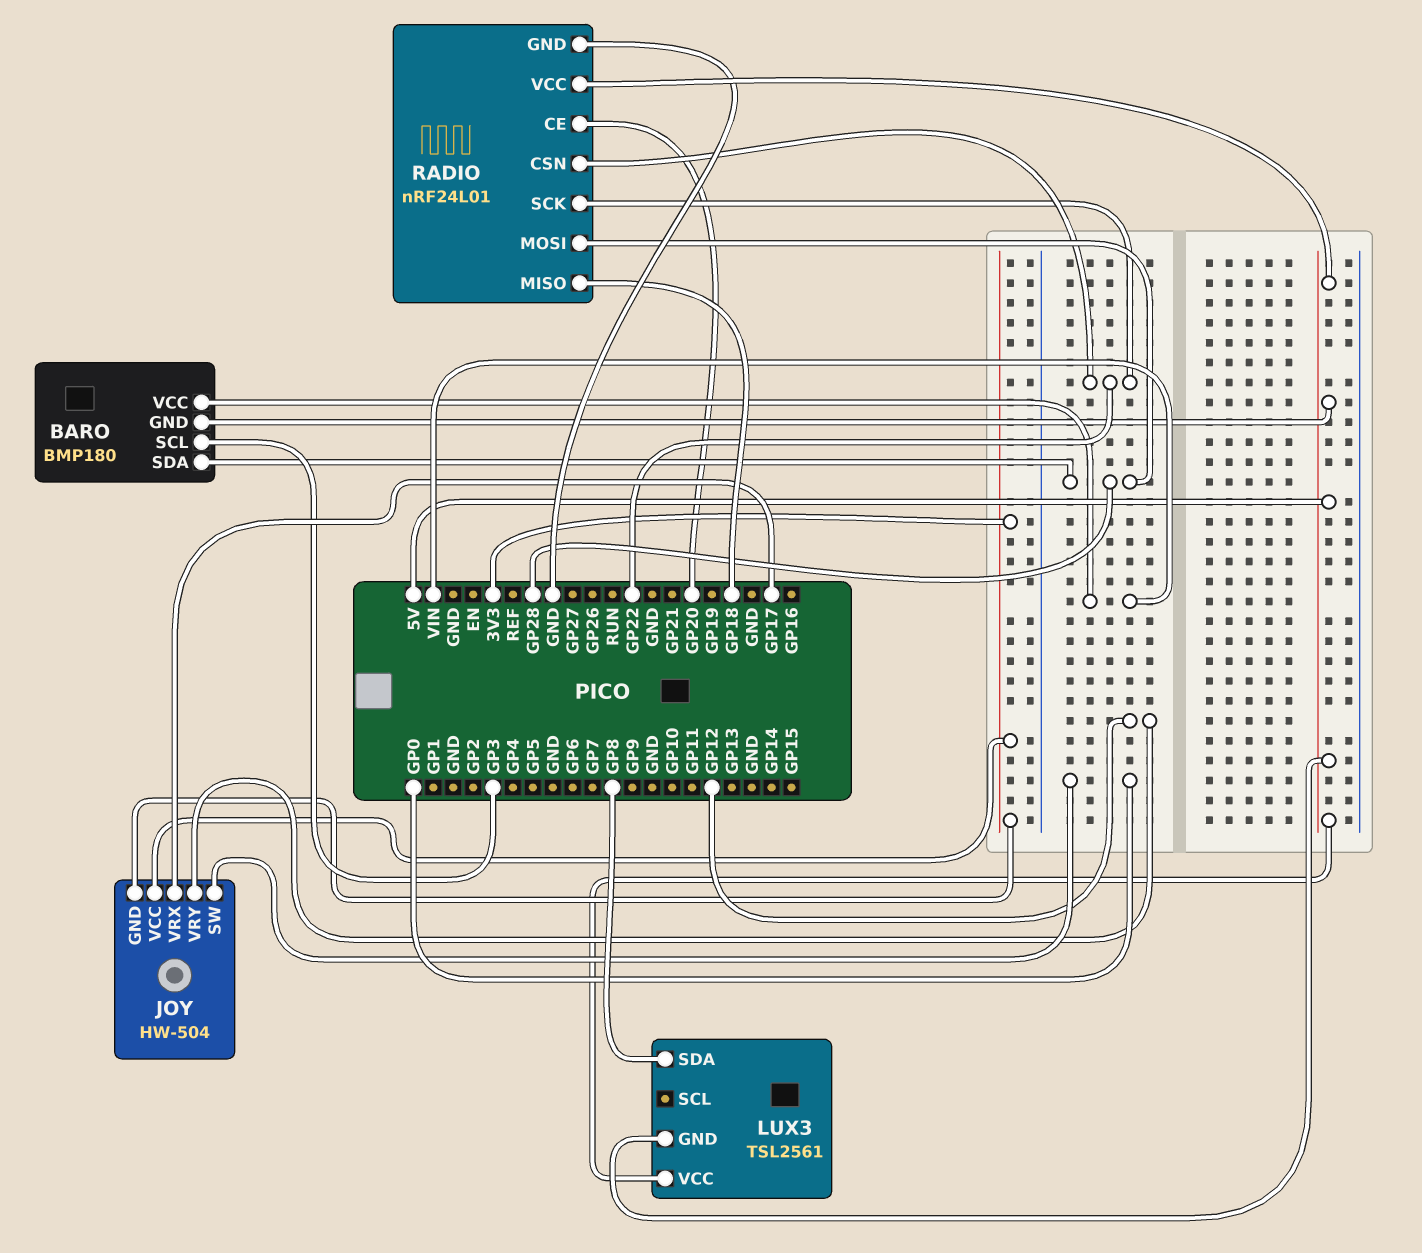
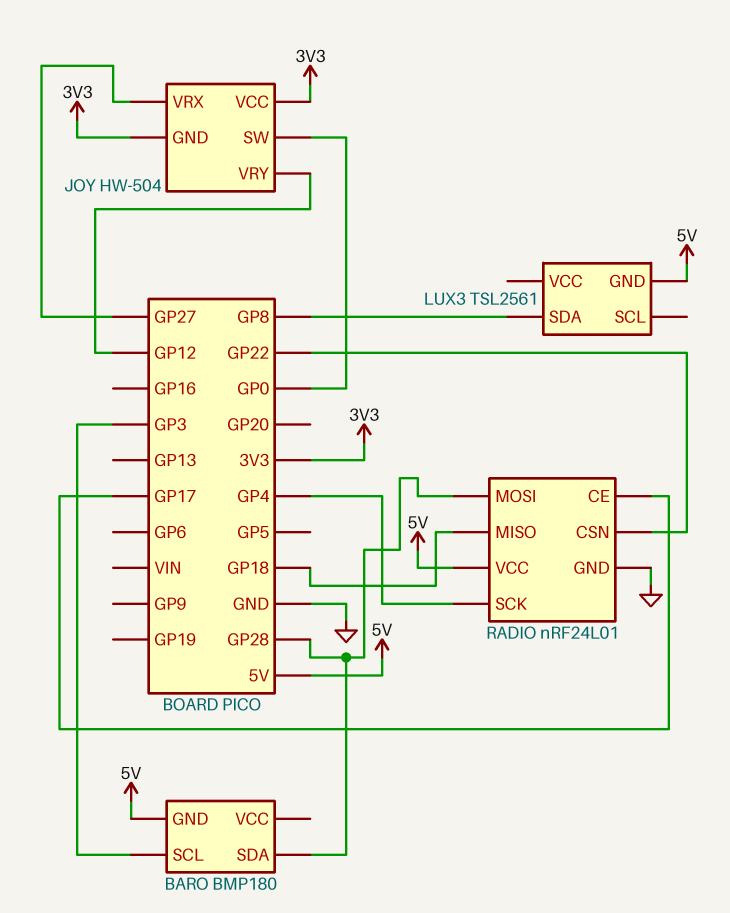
BARO pin VCC: VIN -> none
JOY pin VRX: GP17 -> GP27
LUX3 pin VCC: 5V -> none
RADIO pin CE: GP20 -> GP17
RADIO pin SCK: GP22 -> GP4

